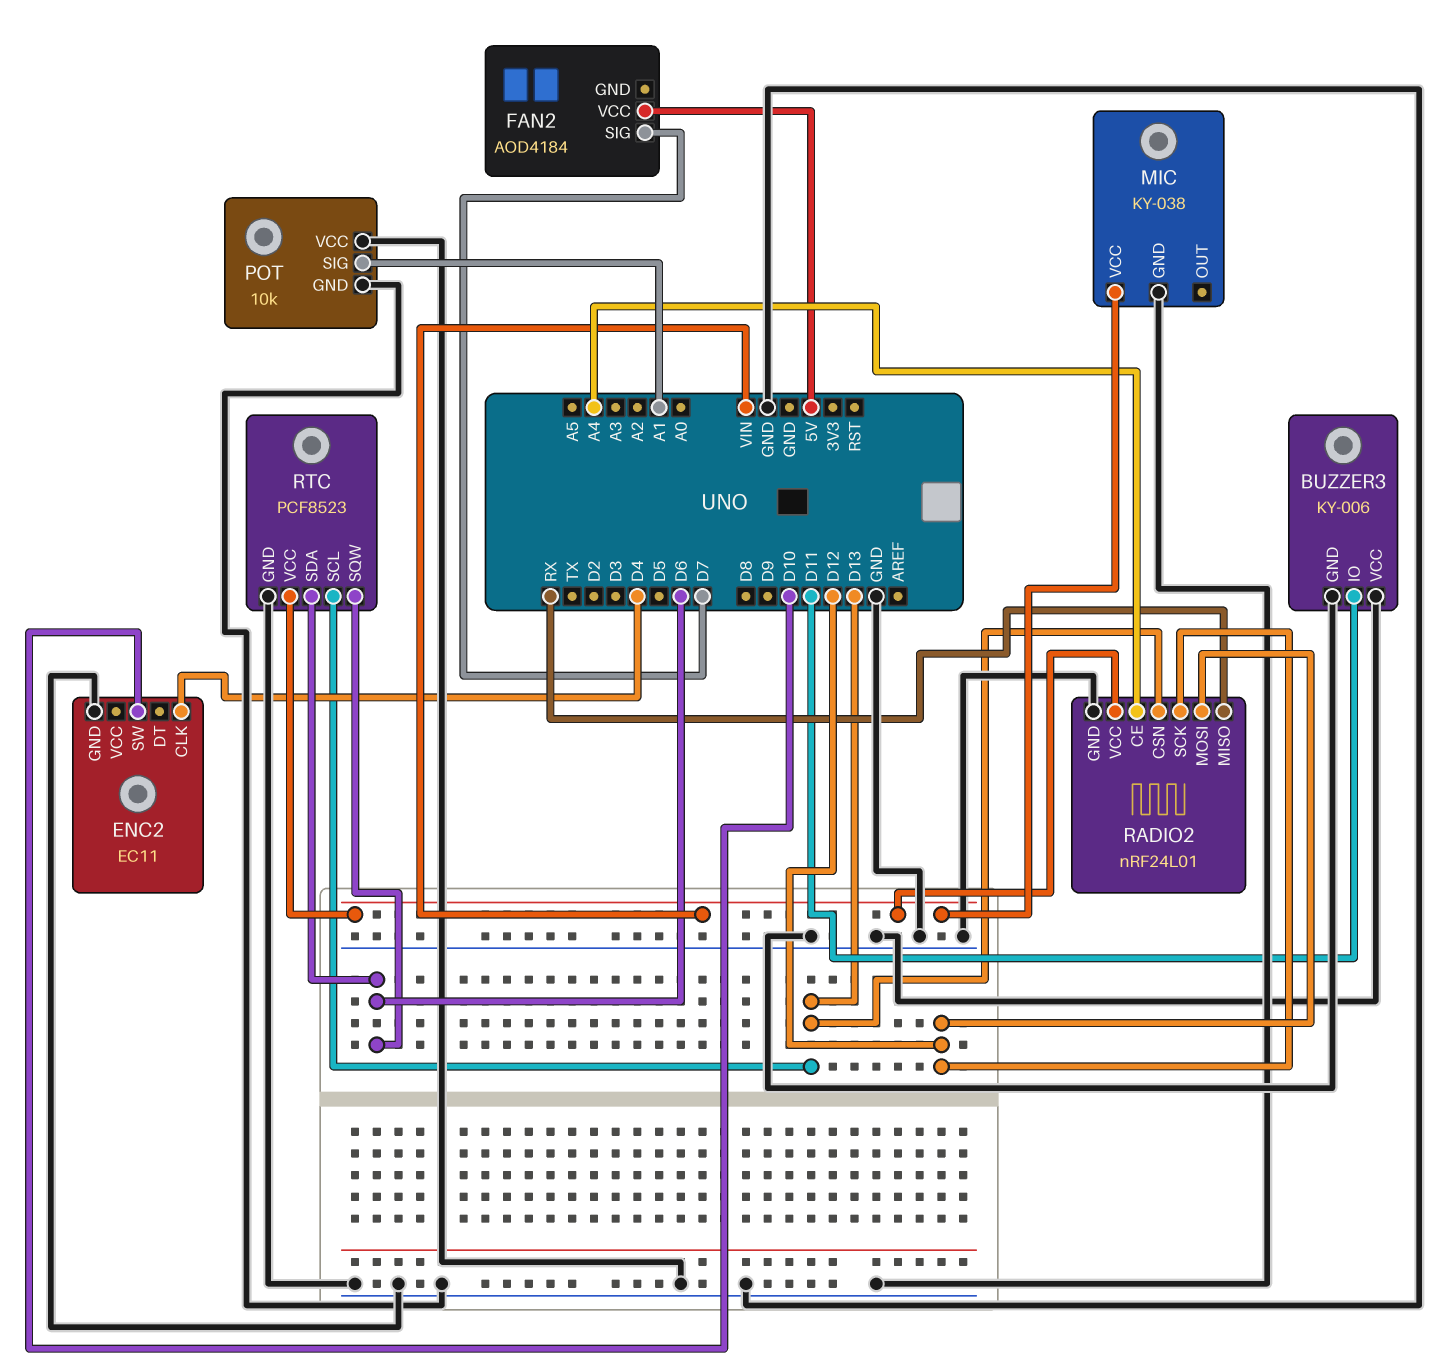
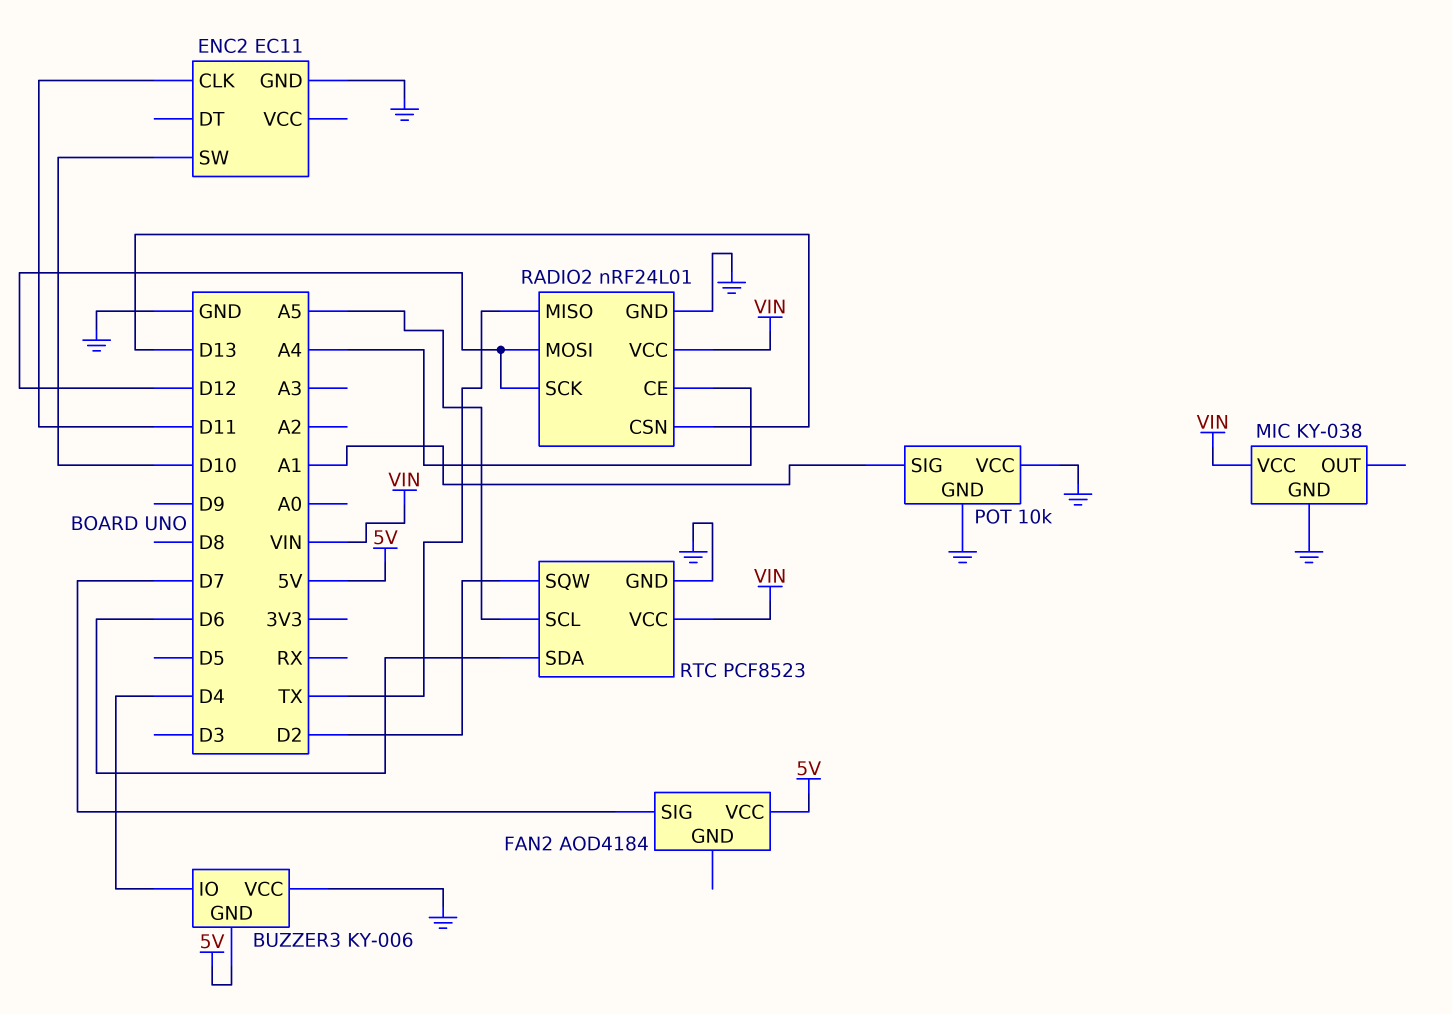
BUZZER3 pin GND: GND -> 5V
BUZZER3 pin IO: D11 -> D4
ENC2 pin CLK: D4 -> D11
RADIO2 pin MISO: RX -> TX
RTC pin SCL: D13 -> A5
RTC pin SQW: D6 -> D2

